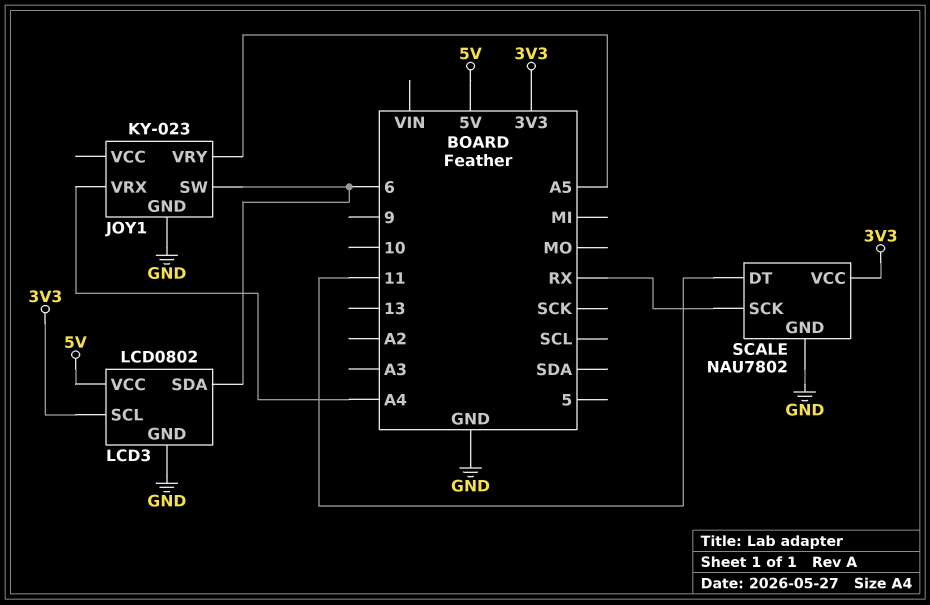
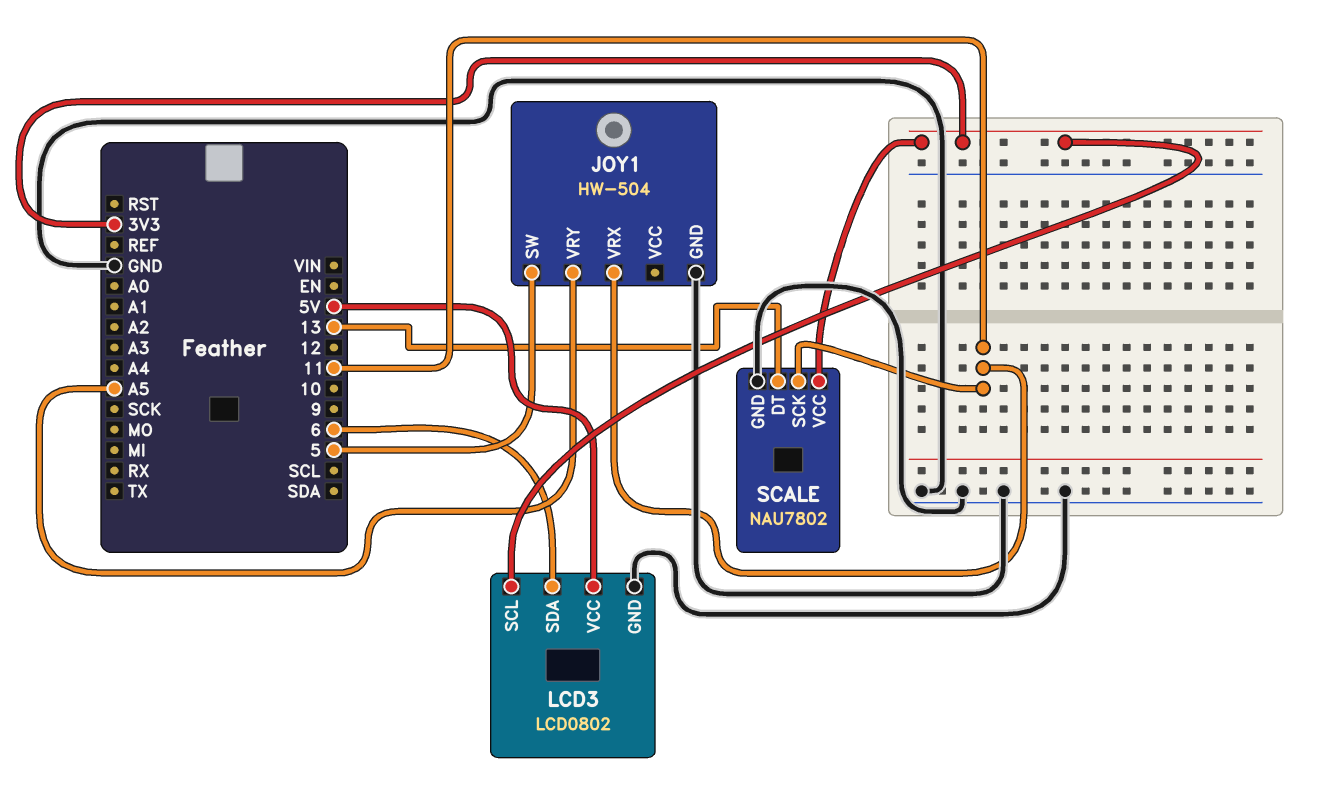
JOY1: KY-023 -> HW-504
JOY1 pin SW: 6 -> 5
JOY1 pin VRX: A4 -> 11
SCALE pin DT: 11 -> 13
SCALE pin SCK: RX -> 11

